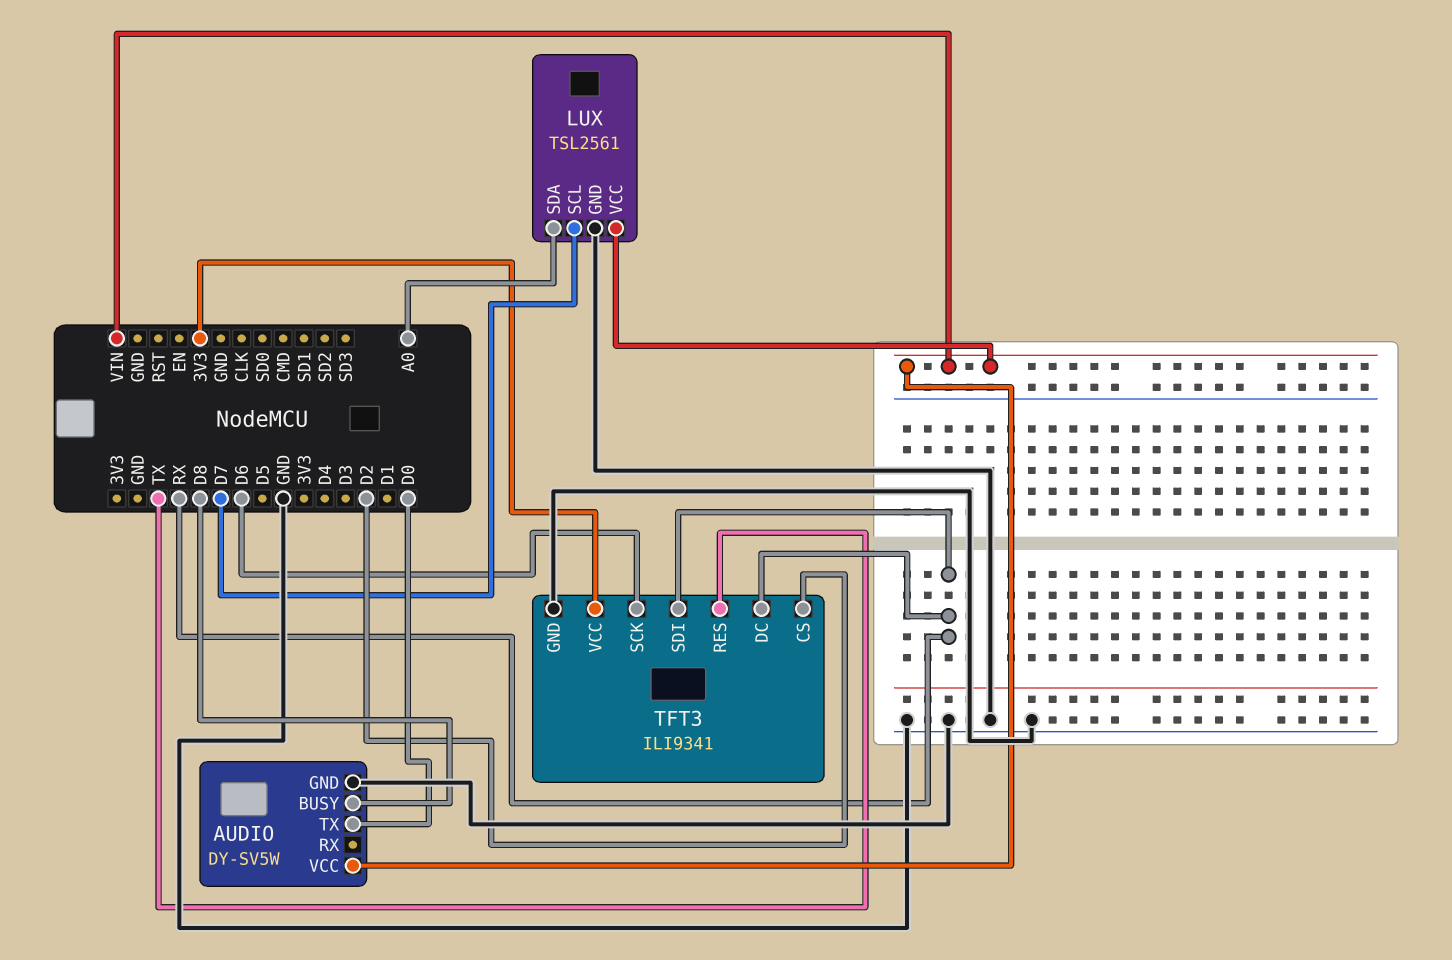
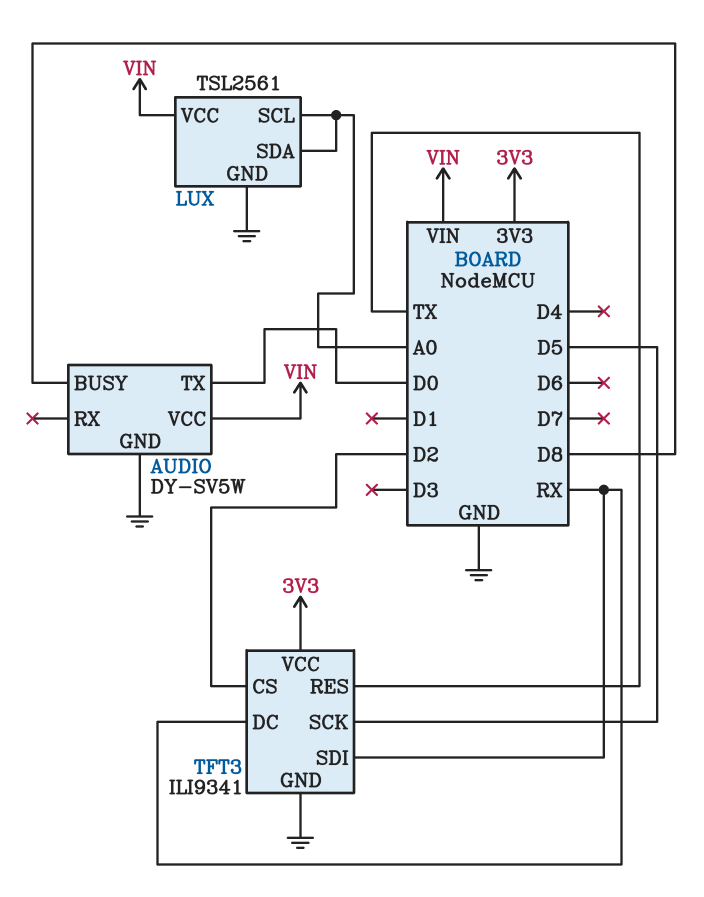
LUX pin SCL: D7 -> A0
TFT3 pin SCK: D6 -> D5

